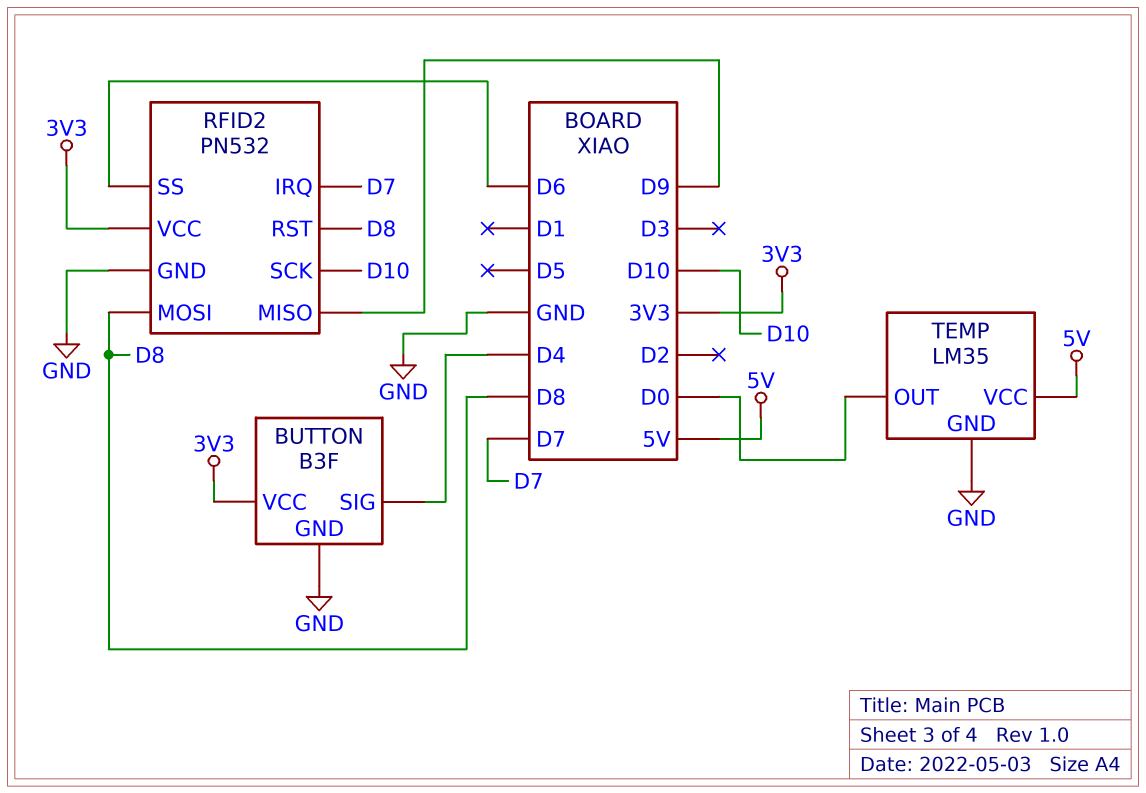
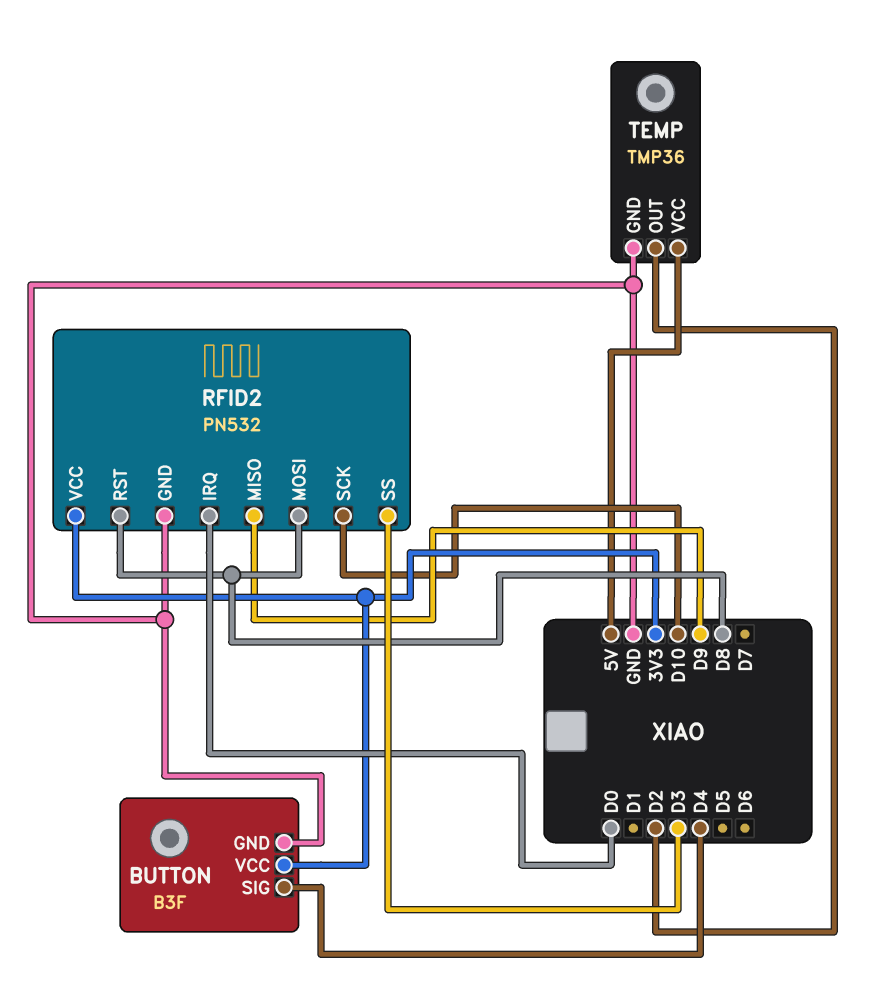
RFID2 pin IRQ: D7 -> D0
RFID2 pin SS: D6 -> D3
TEMP: LM35 -> TMP36
TEMP pin OUT: D0 -> D2

